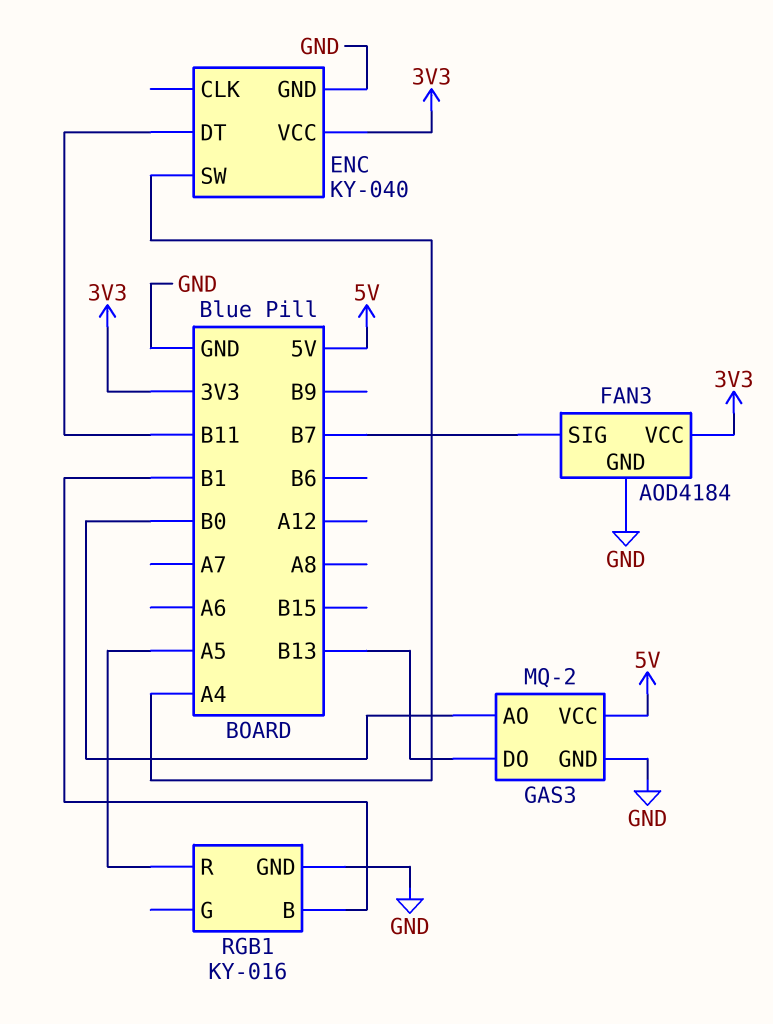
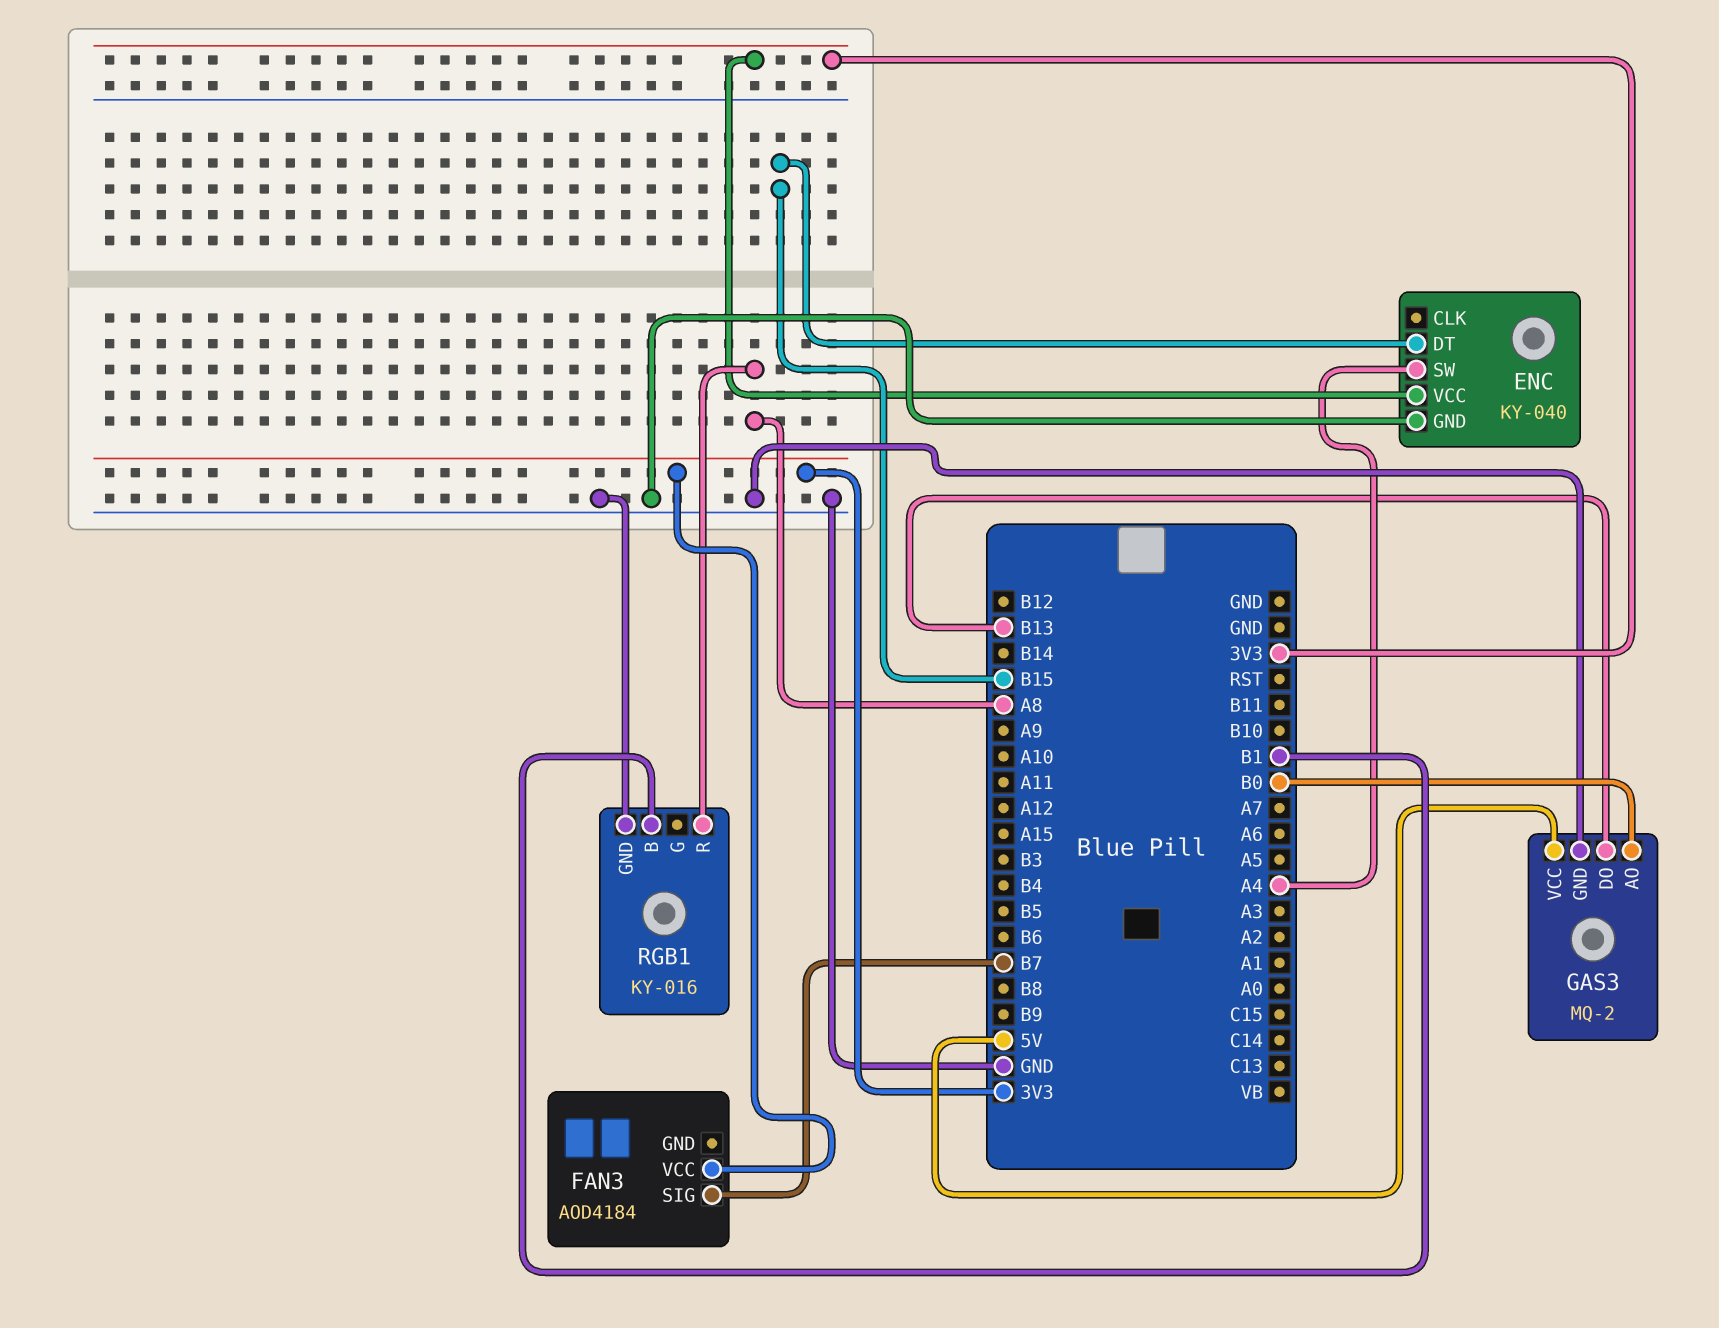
ENC pin DT: B11 -> B15
FAN3 pin GND: GND -> none
RGB1 pin R: A5 -> A8

